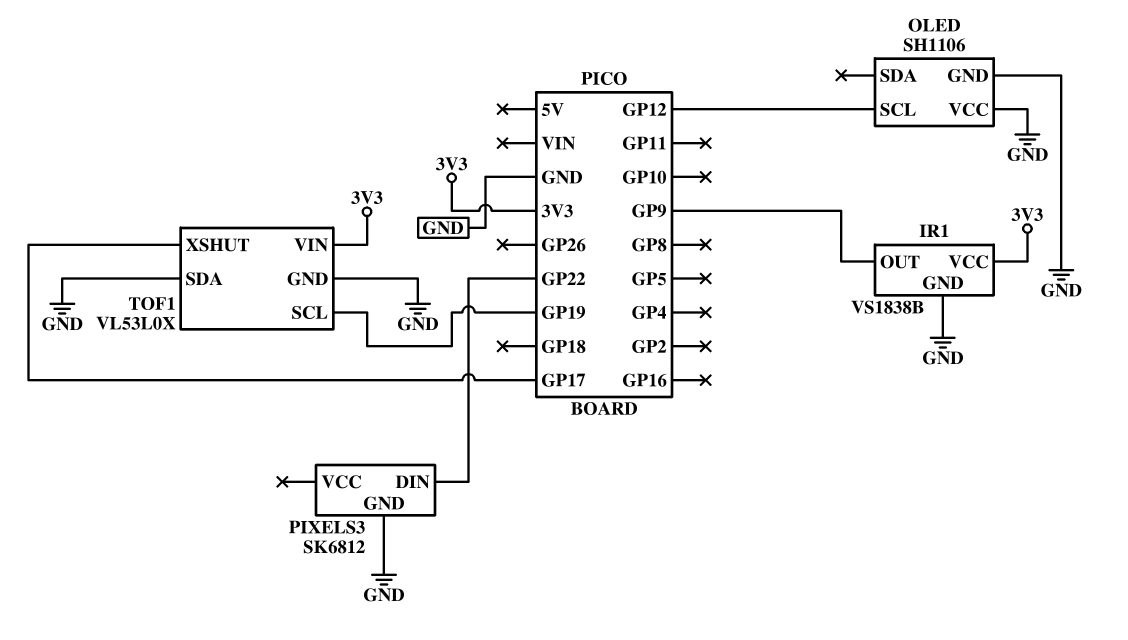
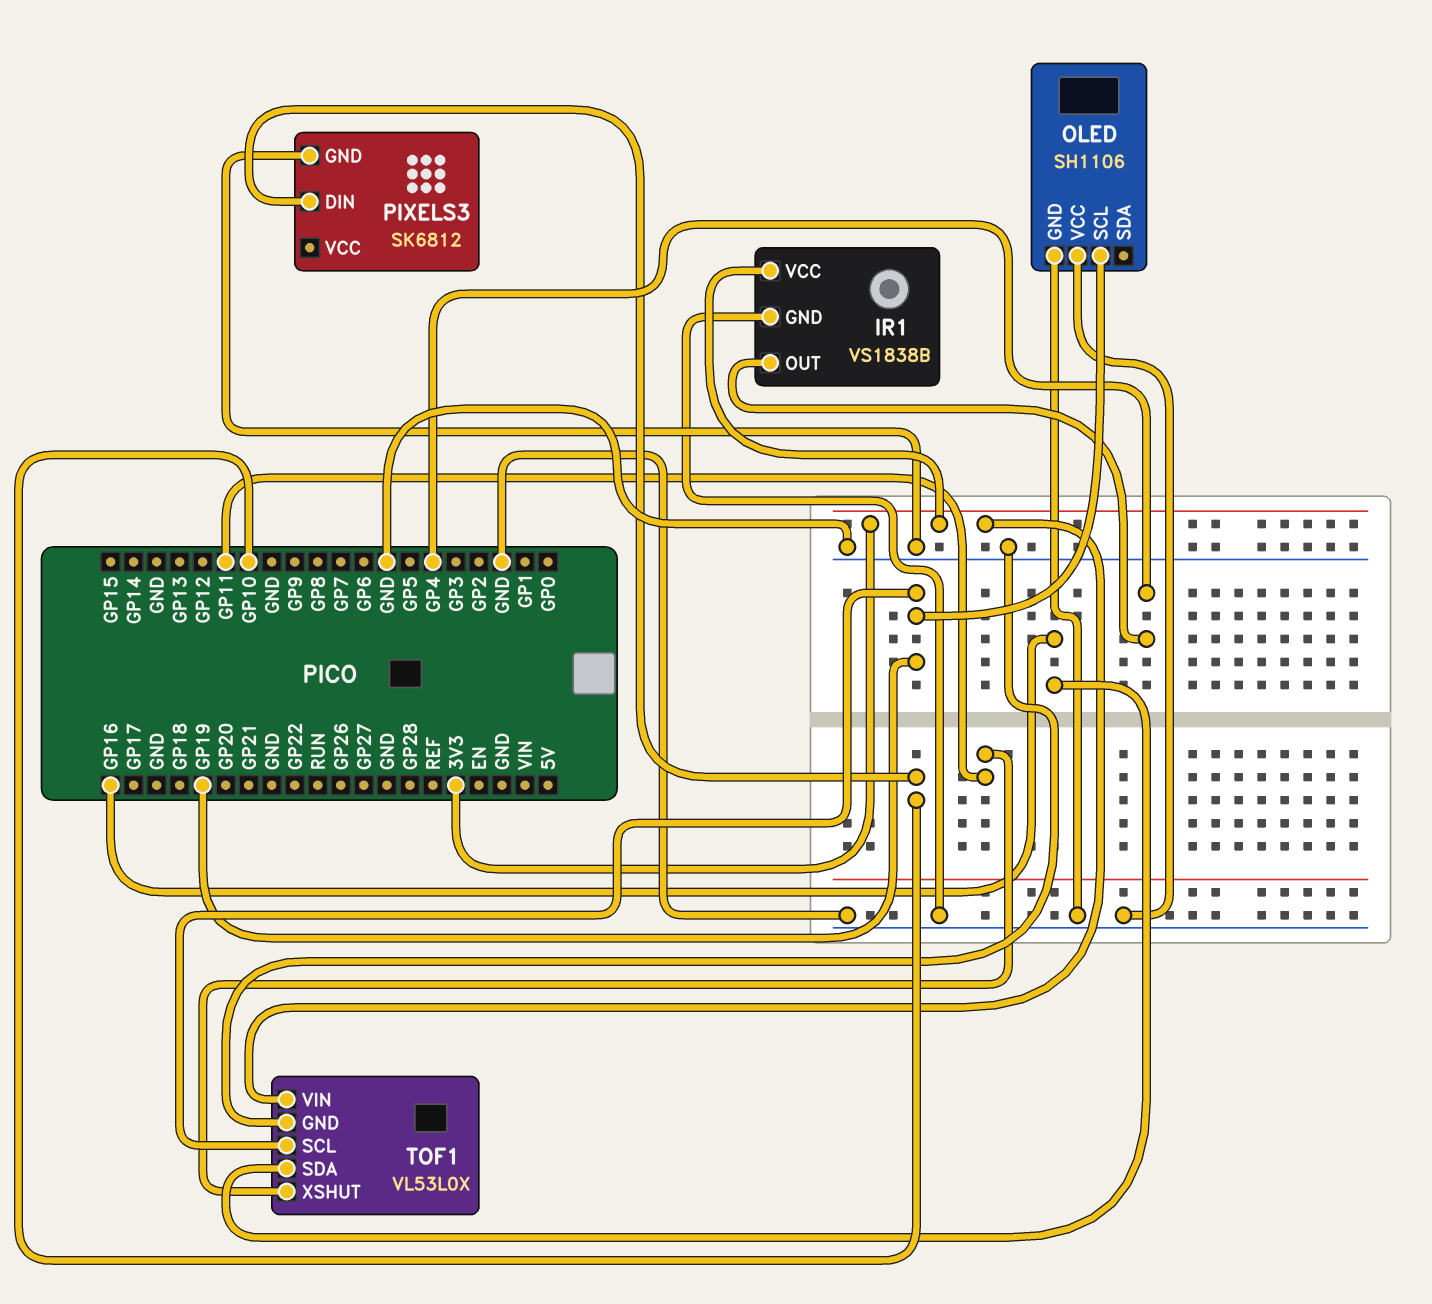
IR1 pin OUT: GP9 -> GP4
OLED pin SCL: GP12 -> GP19
PIXELS3 pin DIN: GP22 -> GP10
TOF1 pin SDA: GND -> GP16
TOF1 pin XSHUT: GP17 -> GP11

